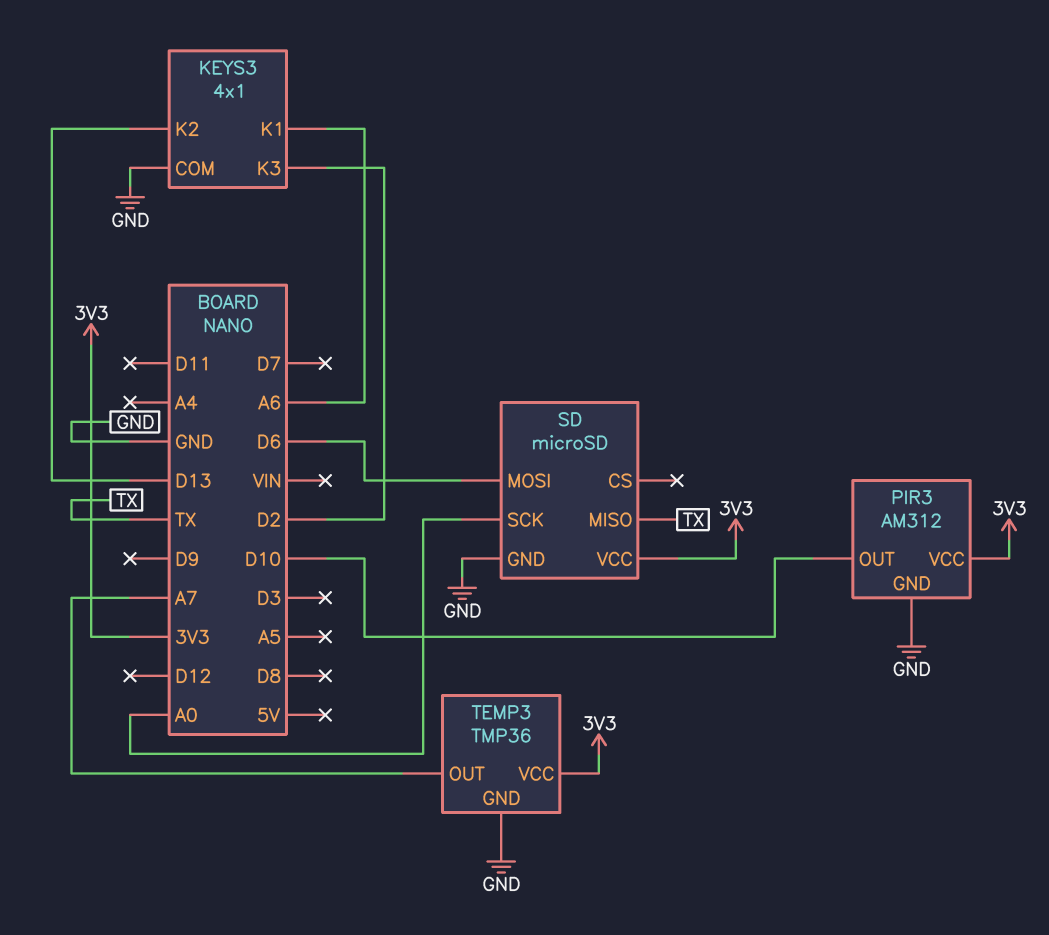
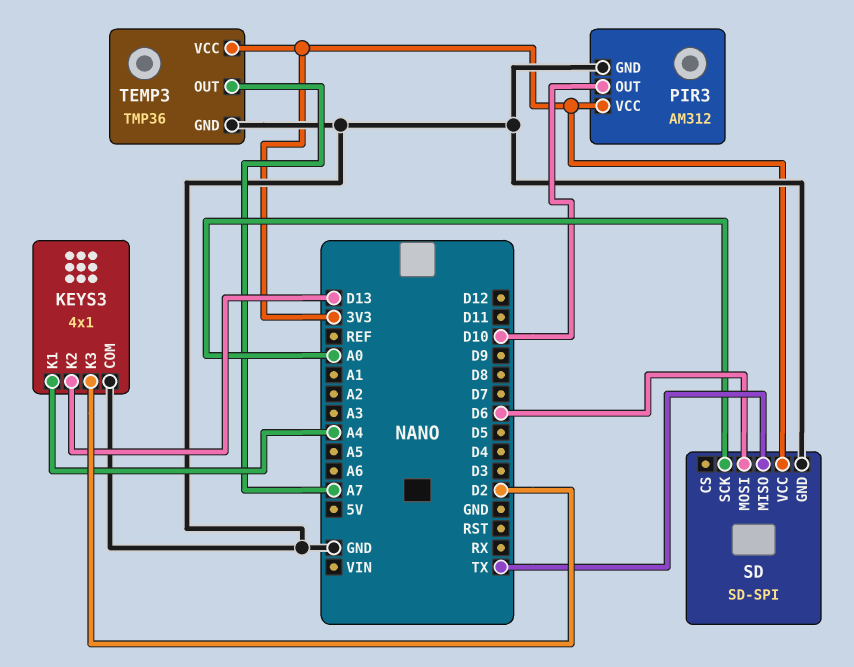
KEYS3 pin K1: A6 -> A4
SD: microSD -> SD-SPI

